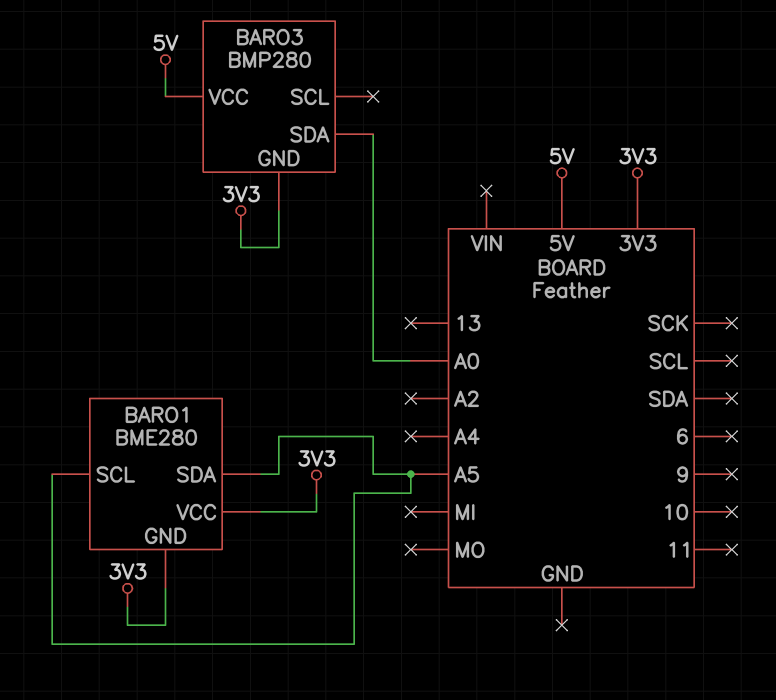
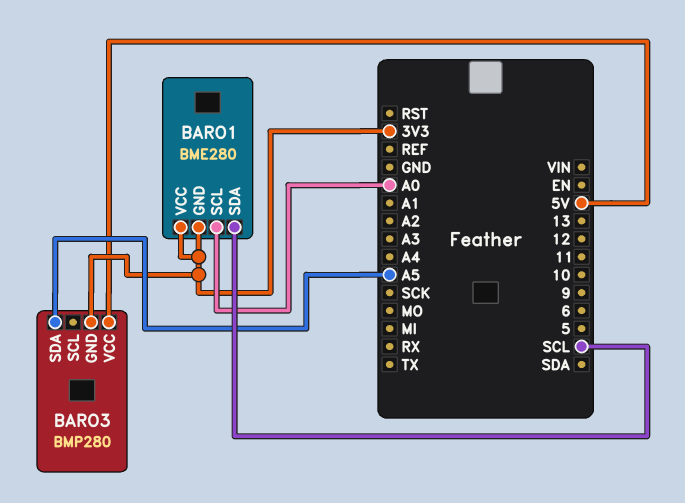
BARO1 pin SCL: A5 -> A0
BARO1 pin SDA: A5 -> SCL
BARO3 pin SDA: A0 -> A5

